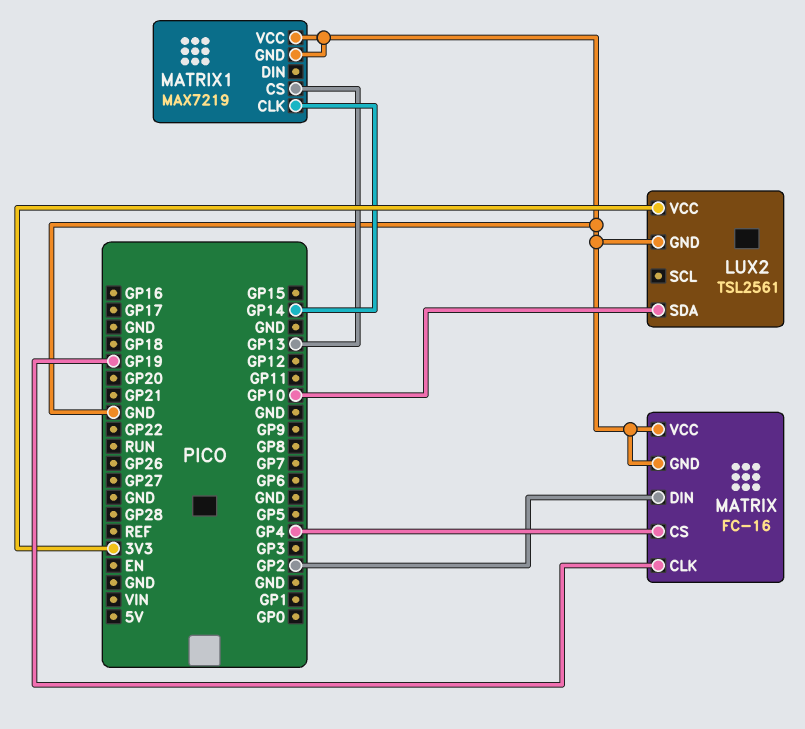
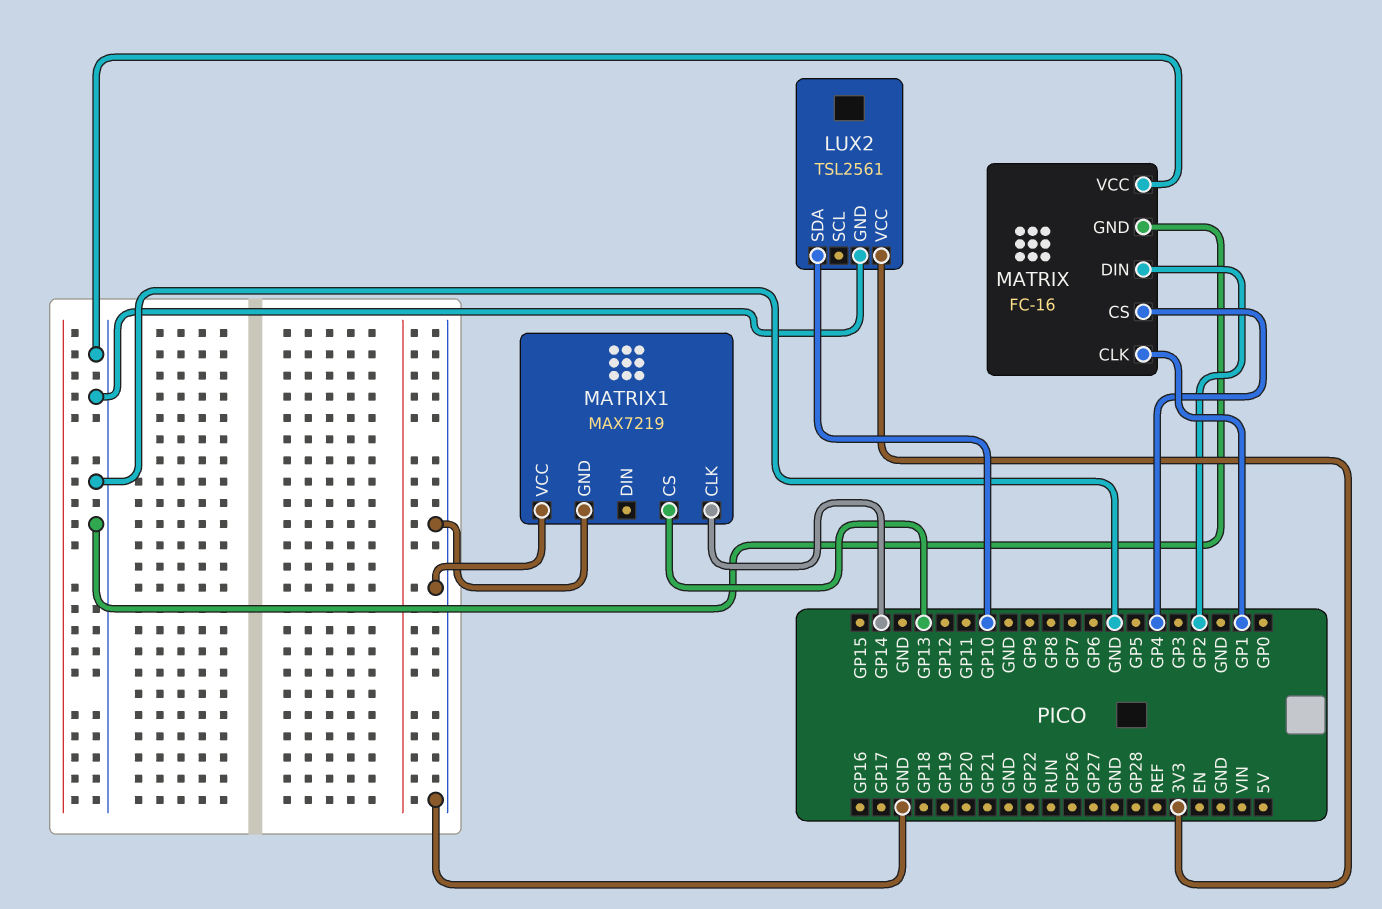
MATRIX pin CLK: GP19 -> GP1

